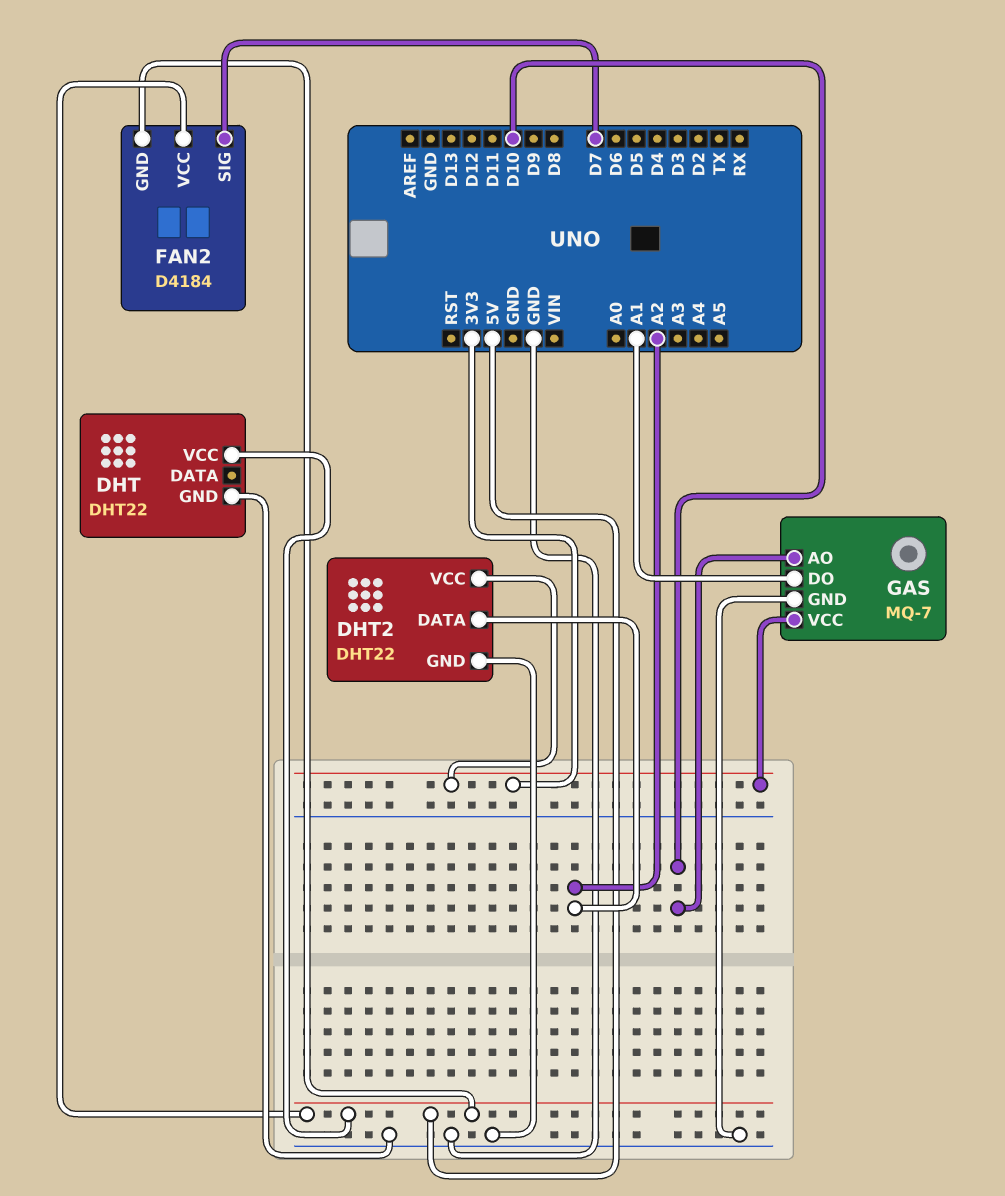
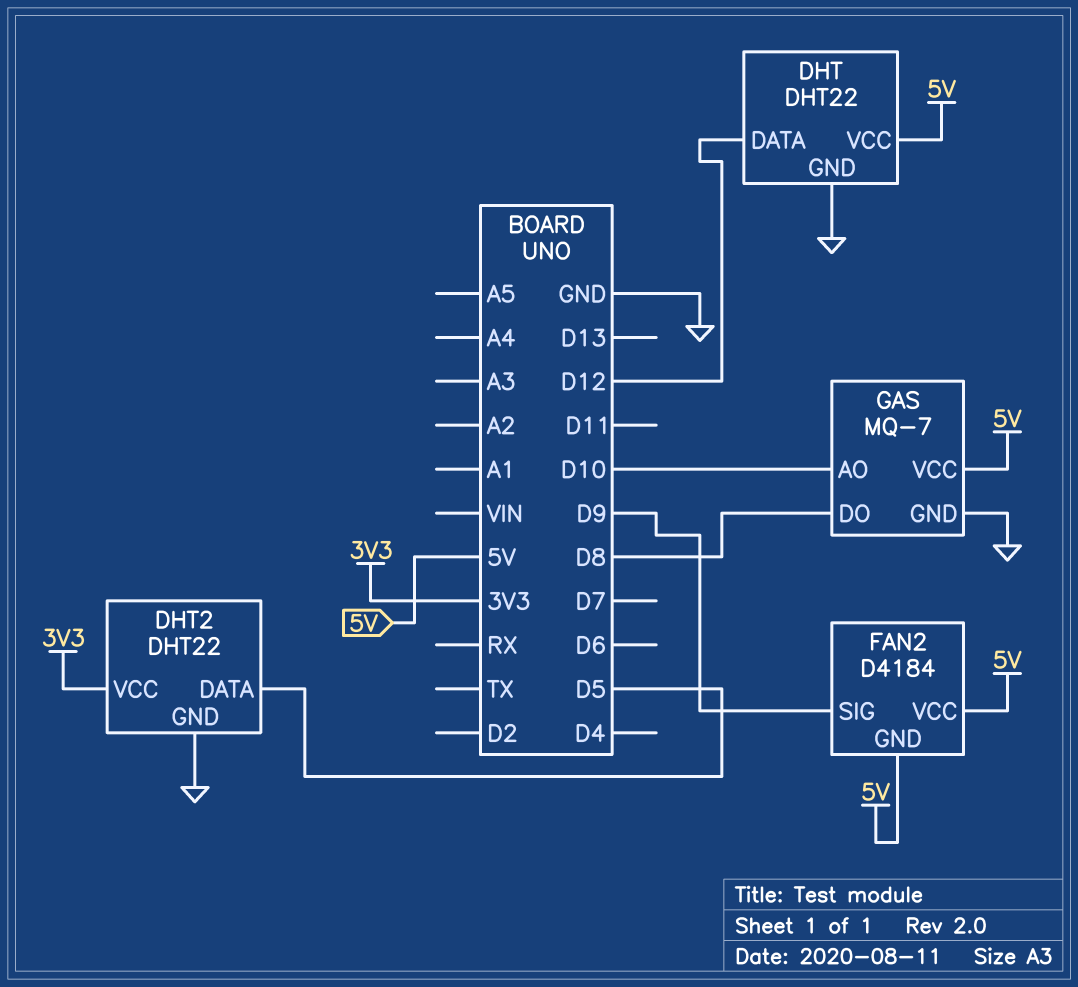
DHT pin DATA: none -> D12
DHT2 pin DATA: A2 -> D5
FAN2 pin SIG: D7 -> D9
GAS pin DO: A1 -> D8
GAS pin VCC: 3V3 -> 5V

